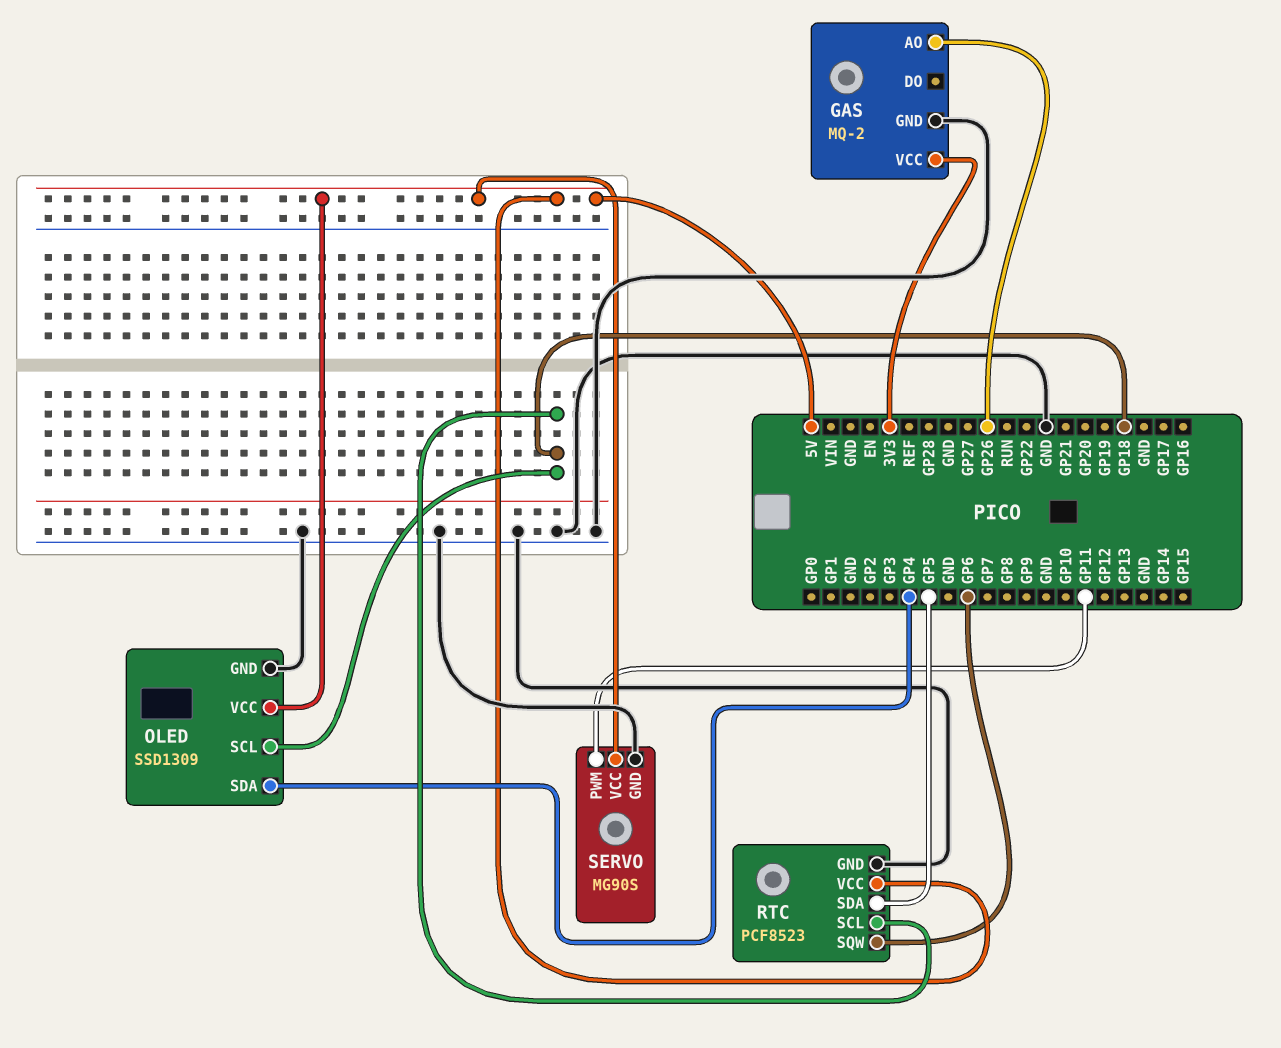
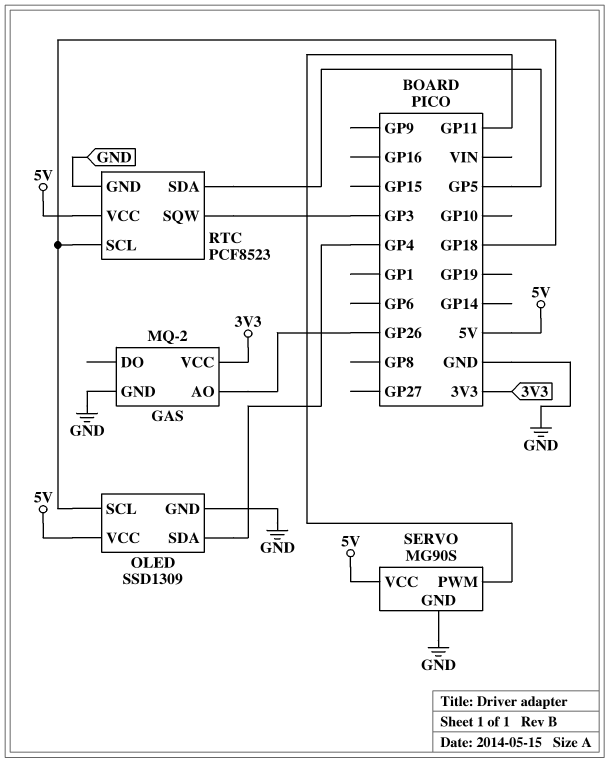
RTC pin SQW: GP6 -> GP3

